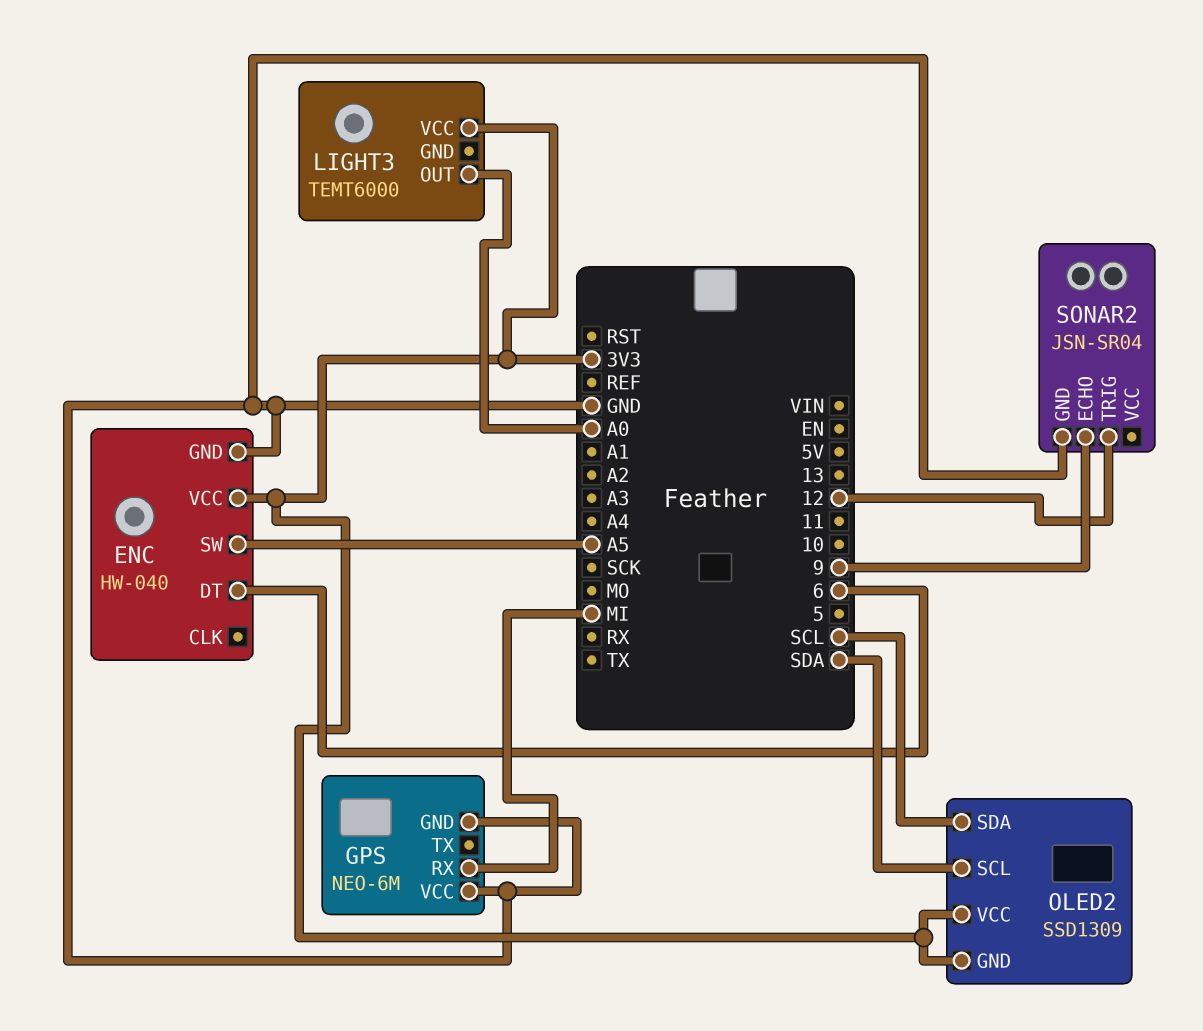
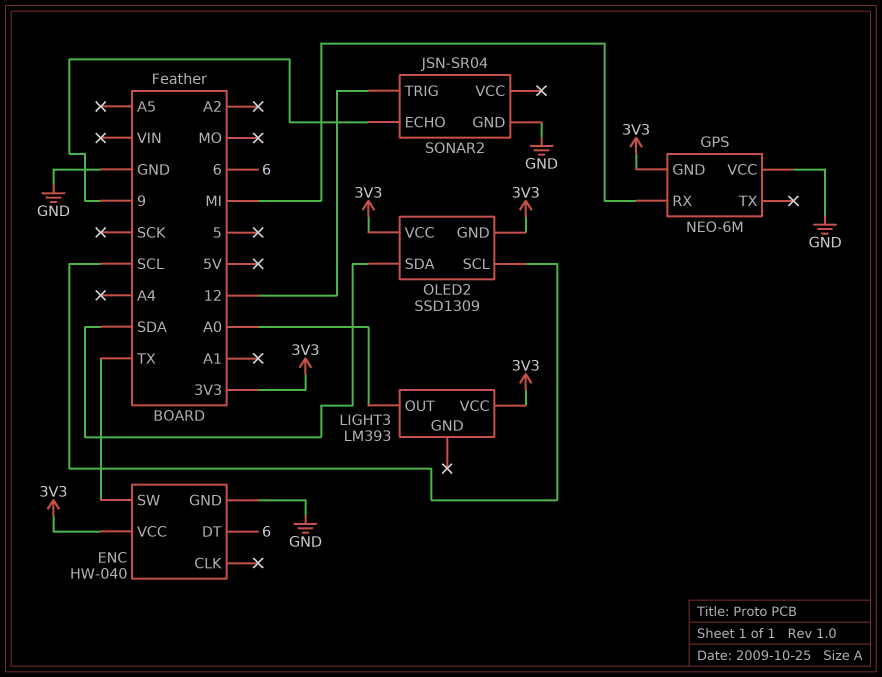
ENC pin SW: A5 -> TX
GPS pin GND: GND -> 3V3
LIGHT3: TEMT6000 -> LM393
OLED2 pin SCL: SDA -> SCL
OLED2 pin SDA: SCL -> SDA

